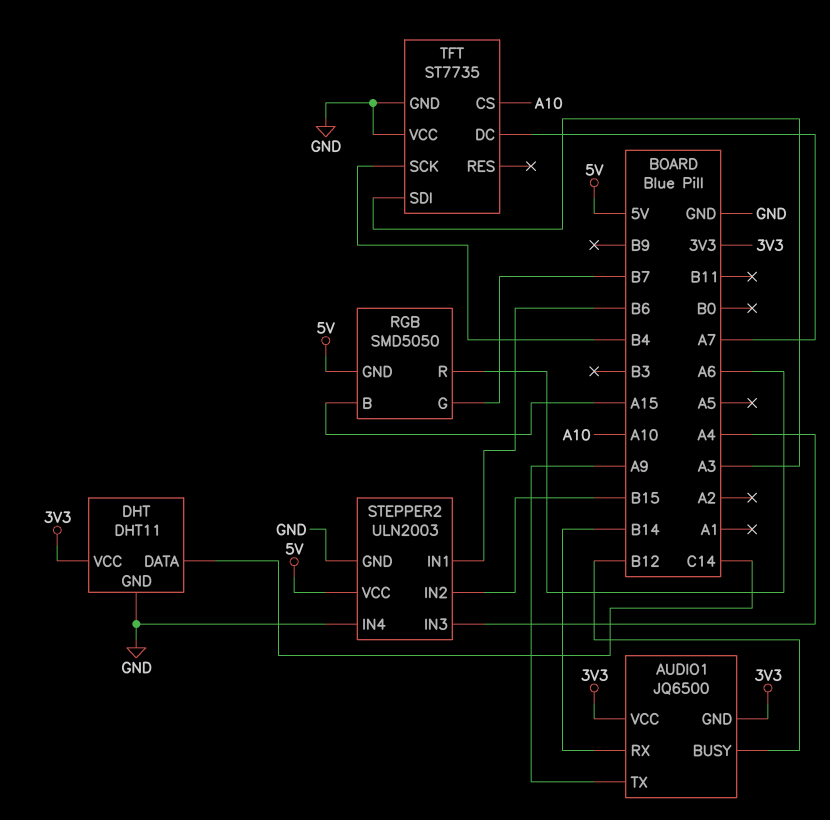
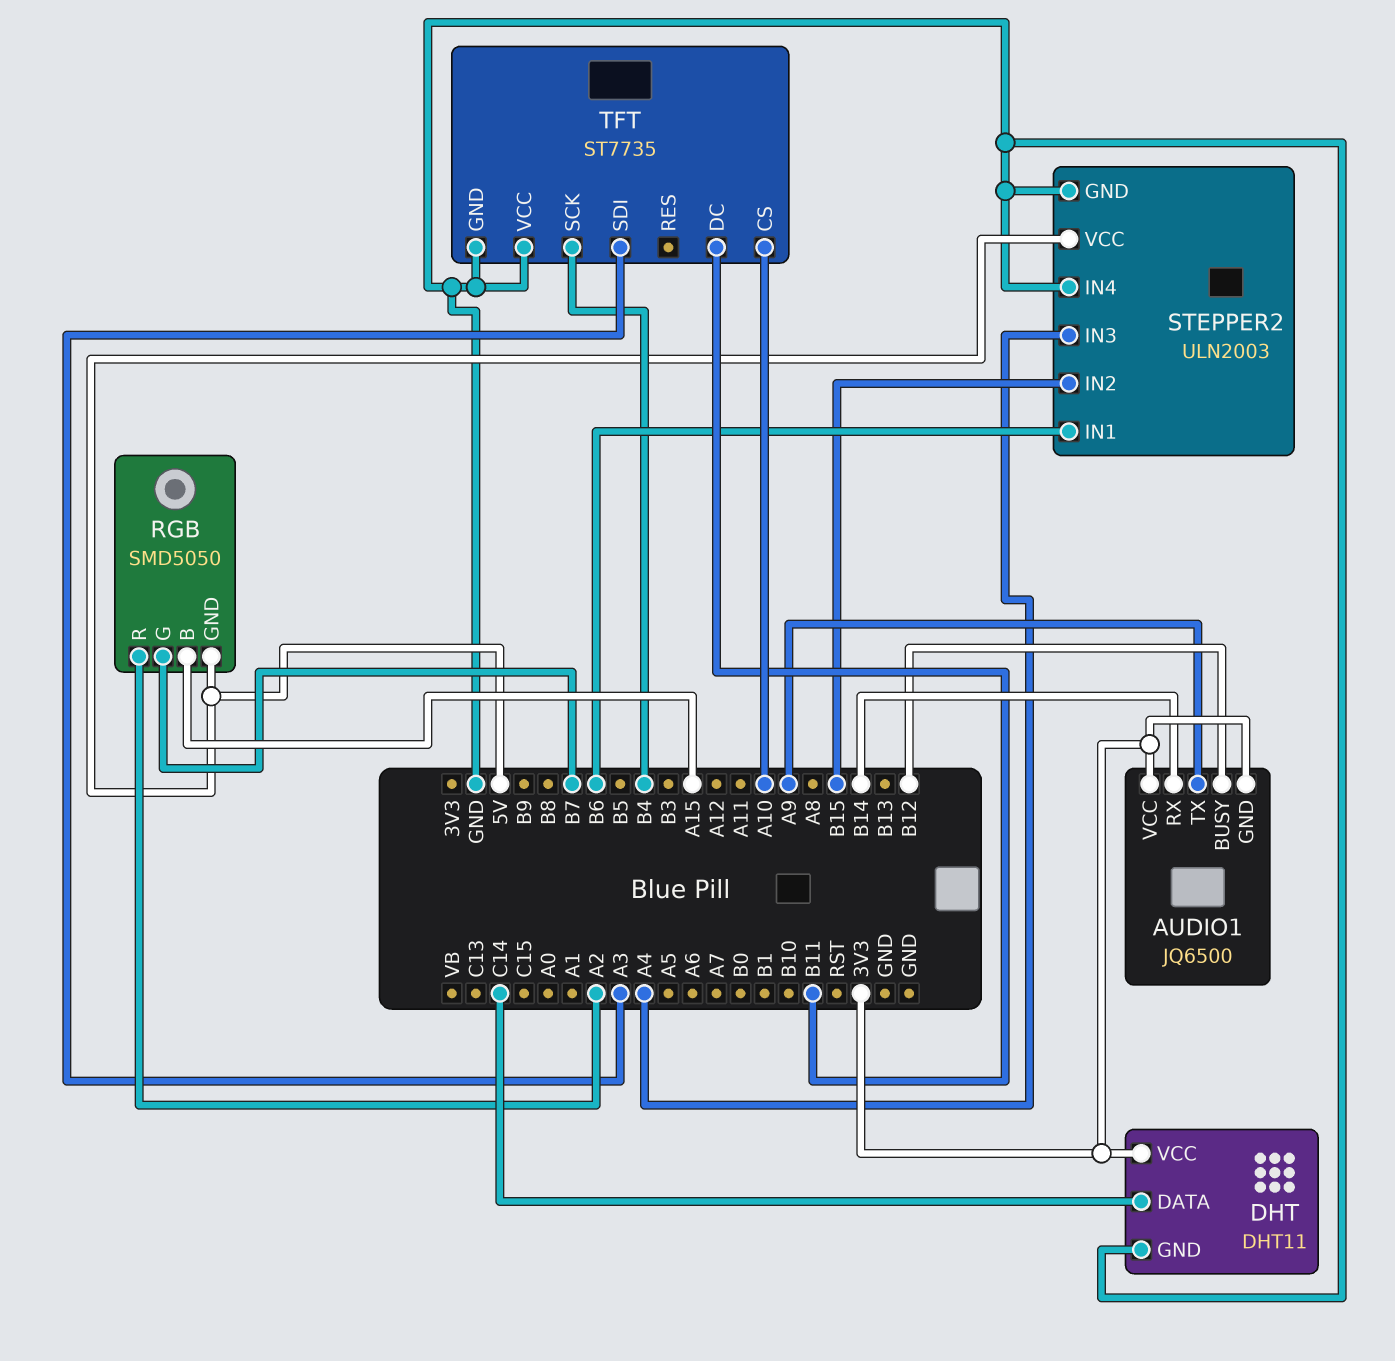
RGB pin R: A6 -> A2
TFT pin DC: A7 -> B11

